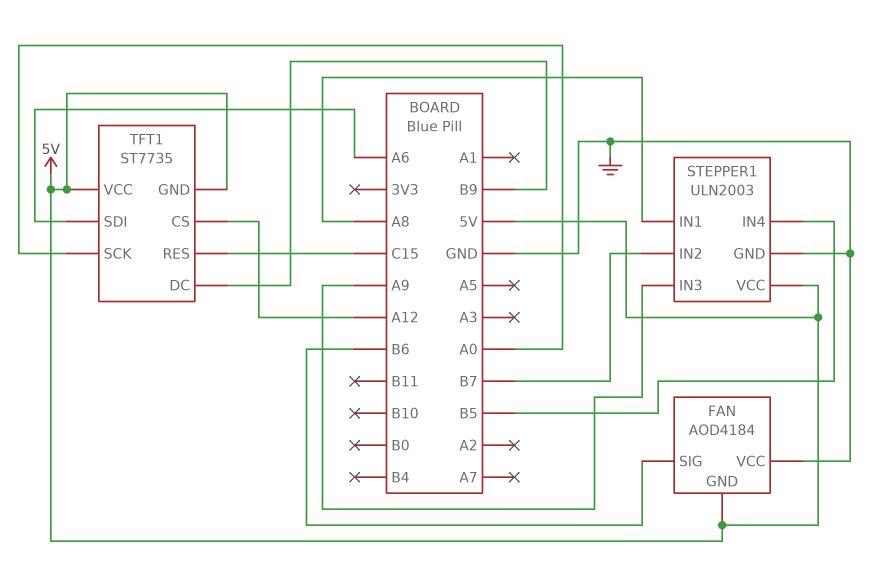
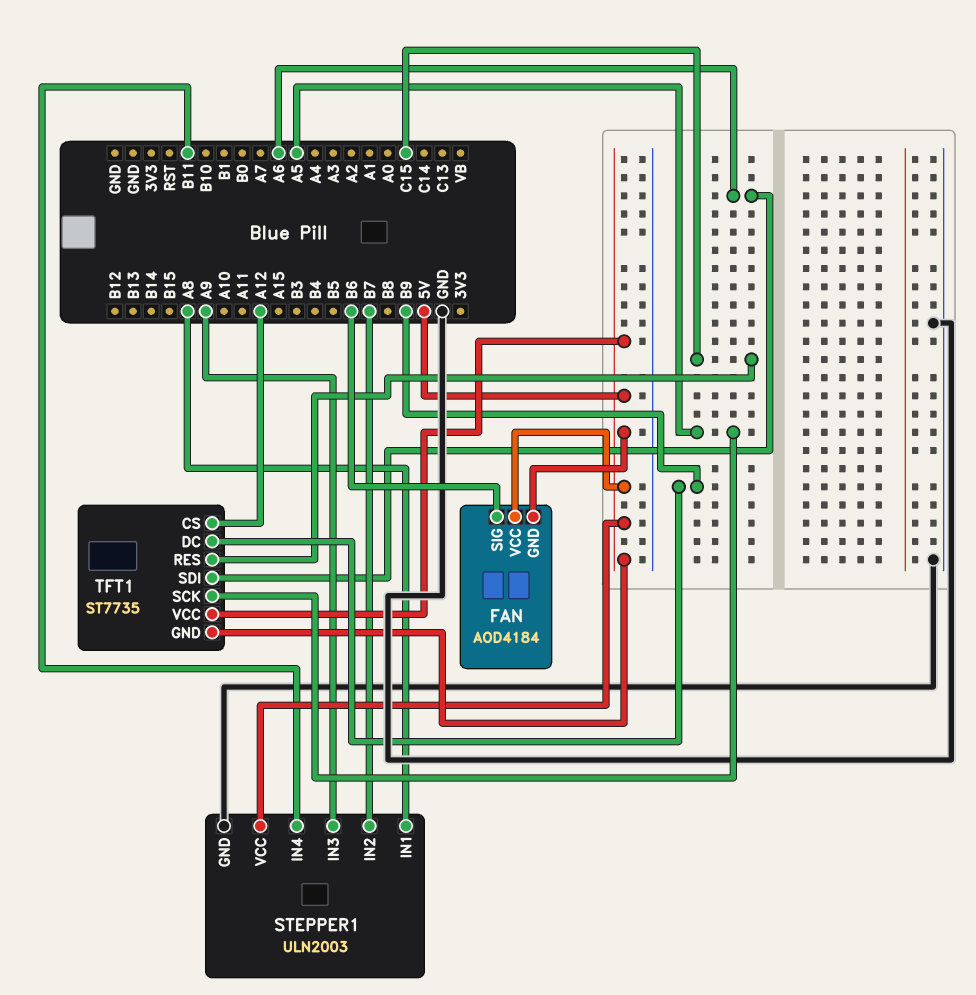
FAN pin VCC: GND -> 5V
STEPPER1 pin IN4: B5 -> B11
TFT1 pin SCK: A0 -> A5

